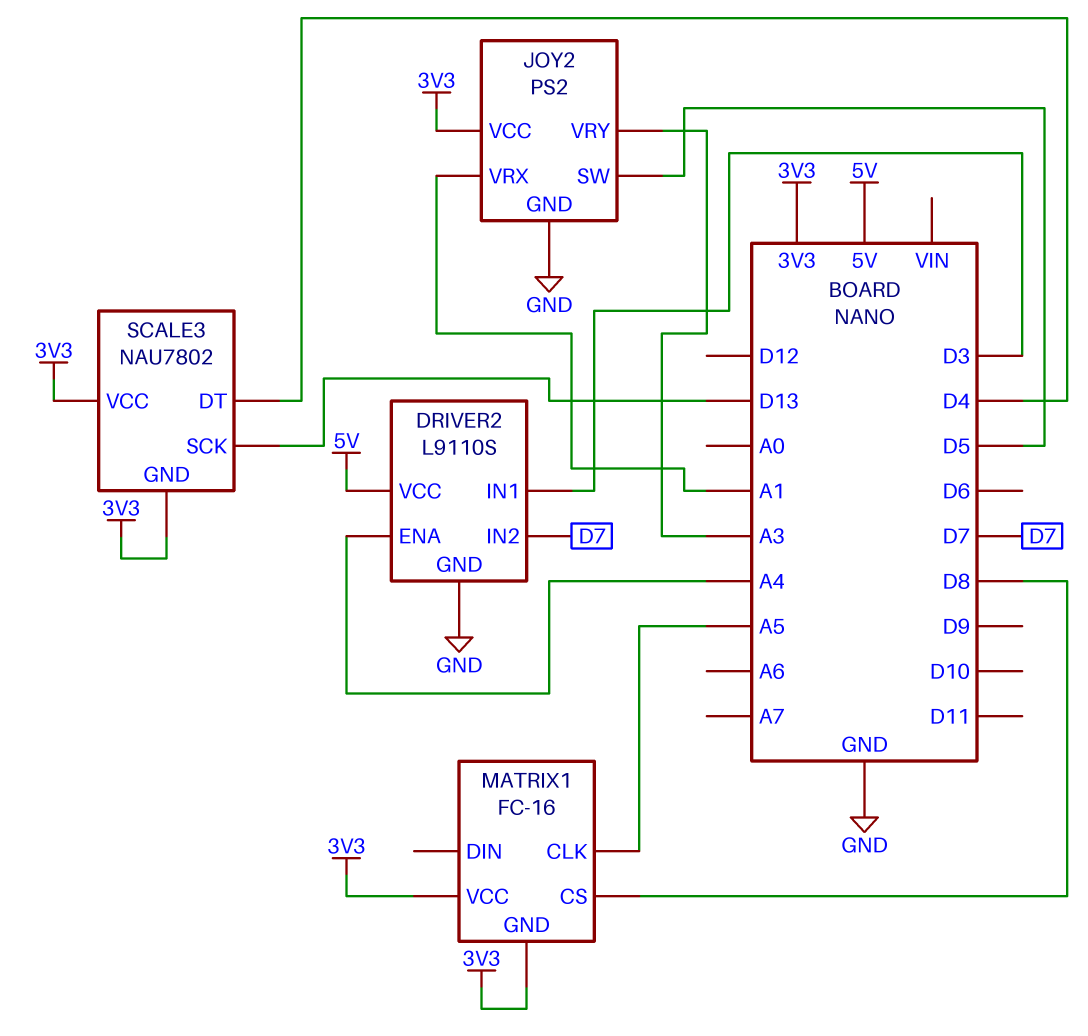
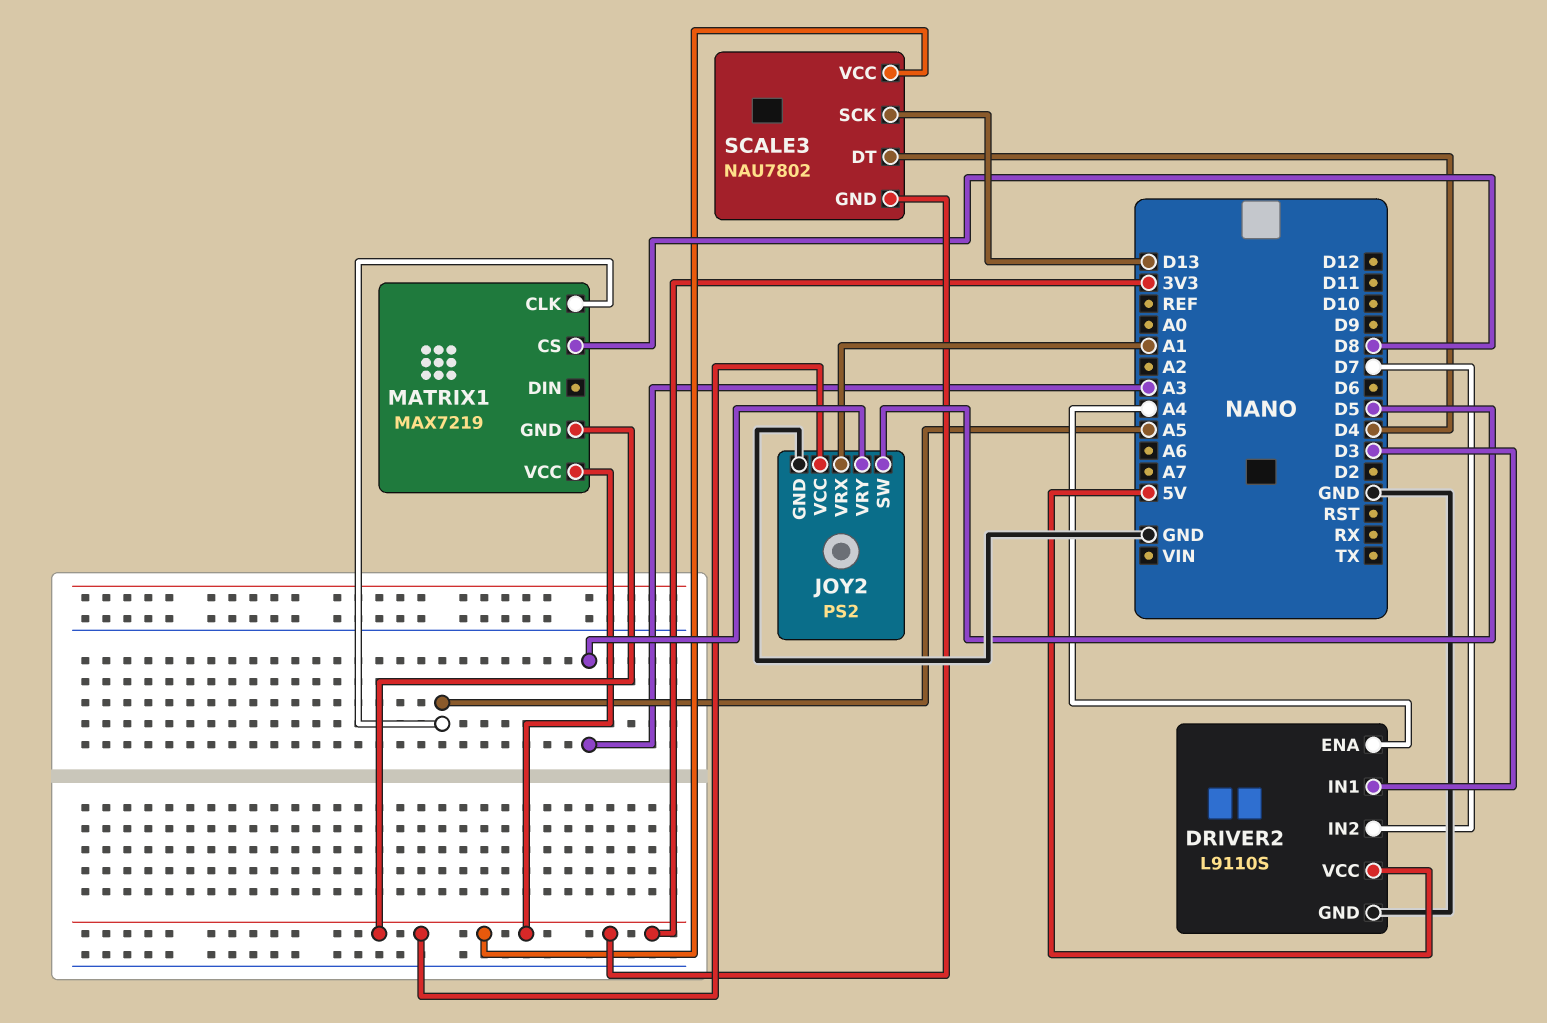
MATRIX1: FC-16 -> MAX7219

